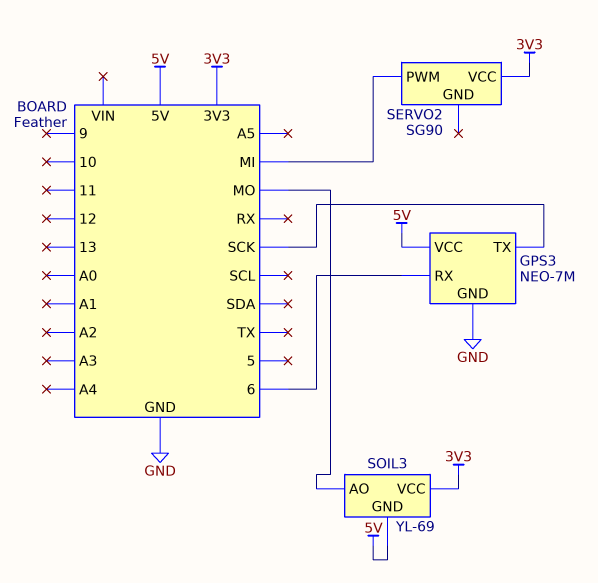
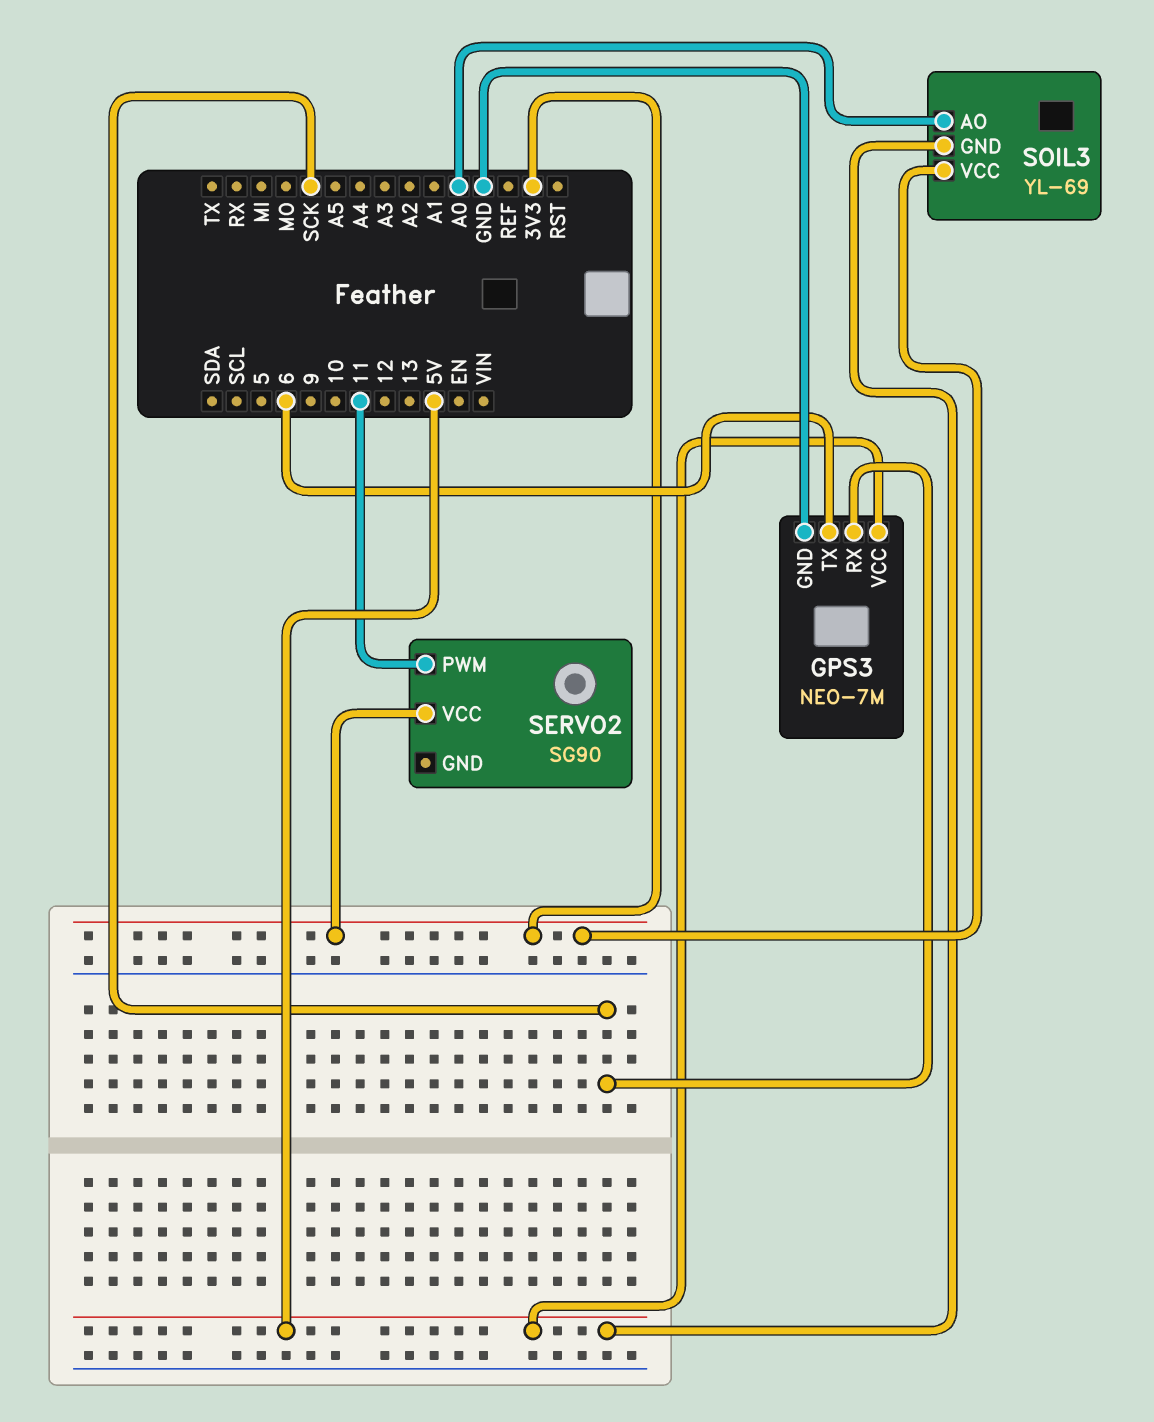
GPS3 pin RX: 6 -> SCK
GPS3 pin TX: SCK -> 6
SERVO2 pin PWM: MI -> 11
SOIL3 pin AO: MO -> A0

